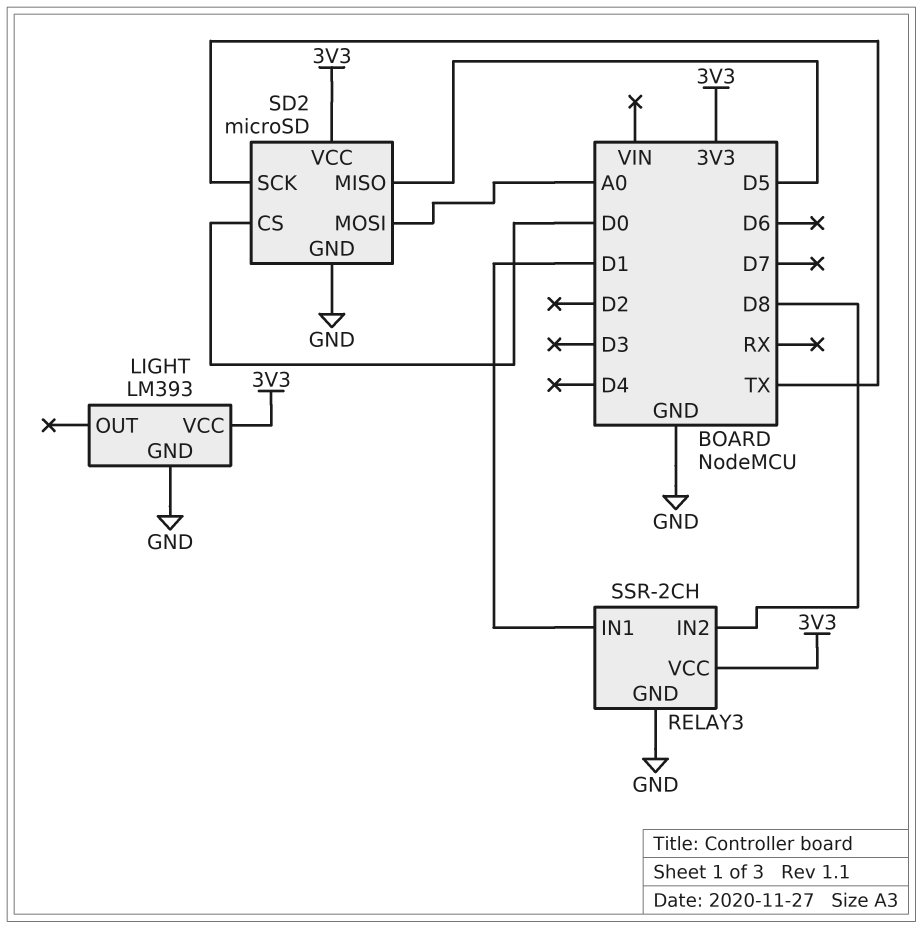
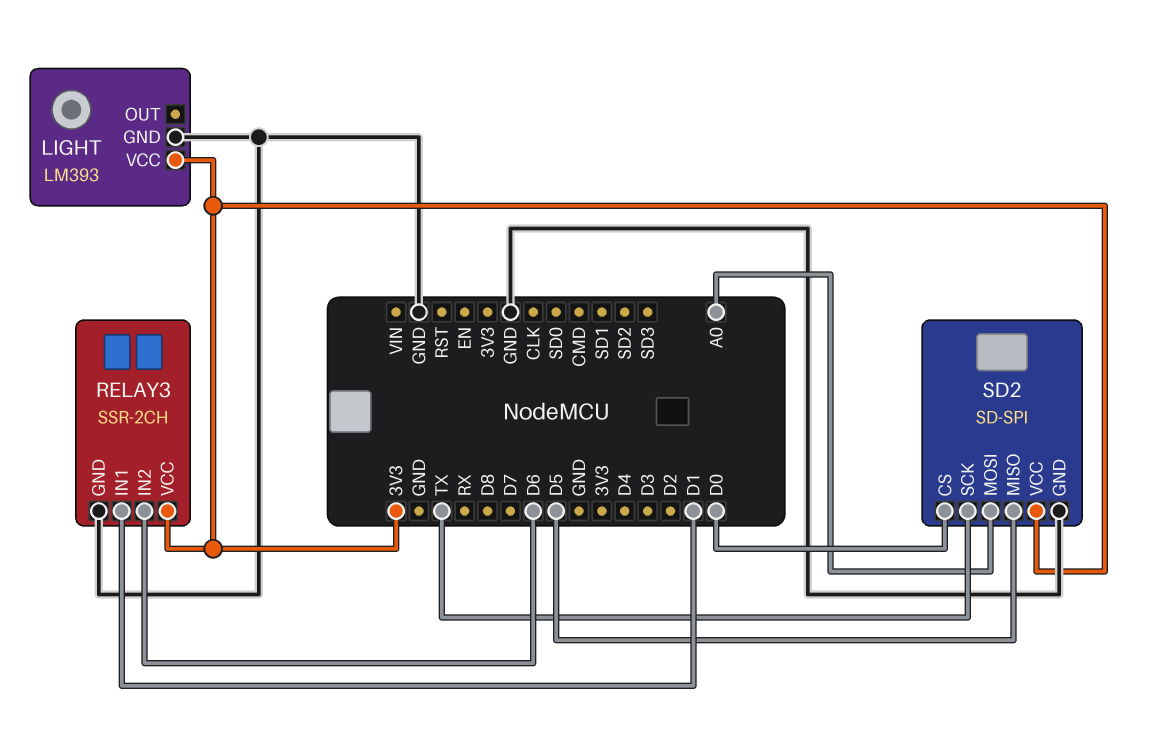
RELAY3 pin IN2: D8 -> D6
SD2: microSD -> SD-SPI

